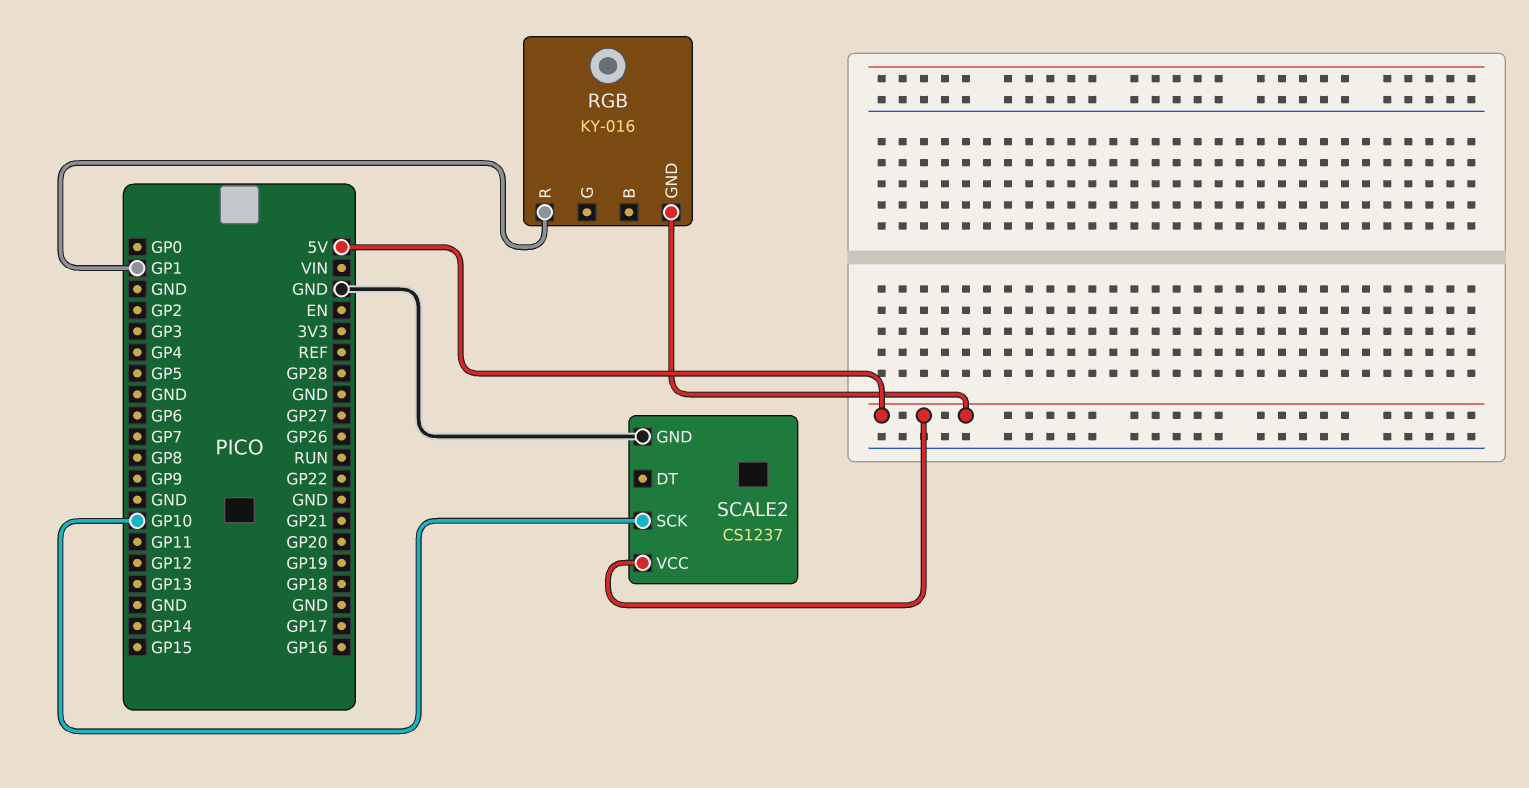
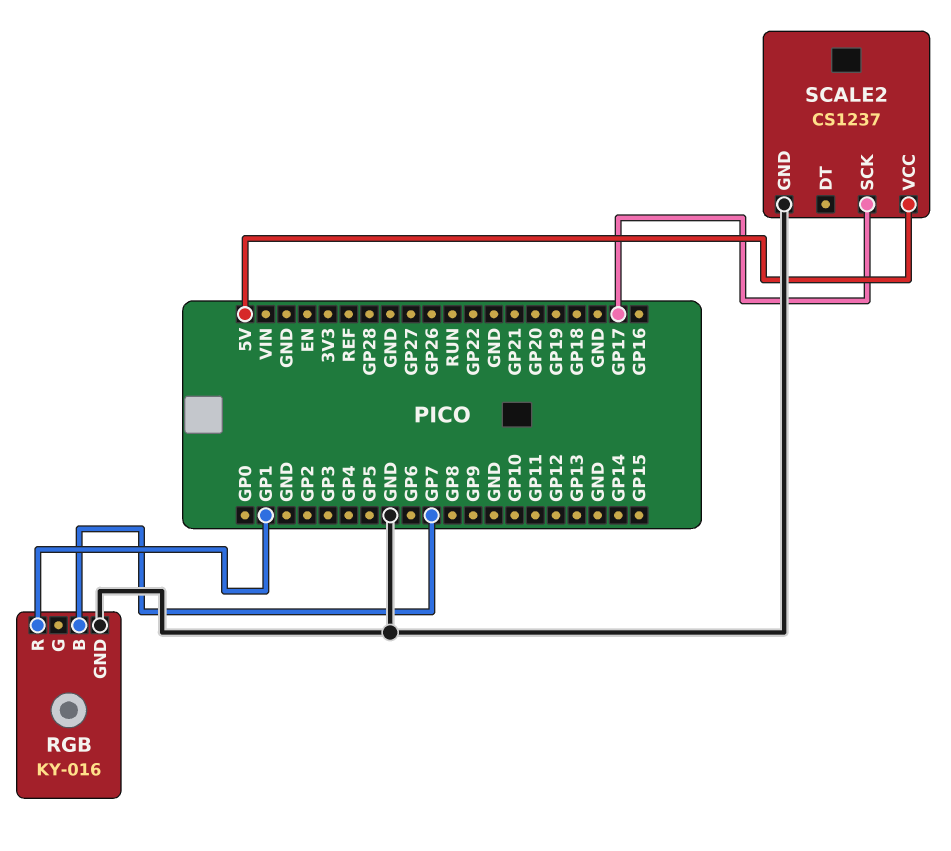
RGB pin B: none -> GP7
RGB pin GND: 5V -> GND
SCALE2 pin SCK: GP10 -> GP17

